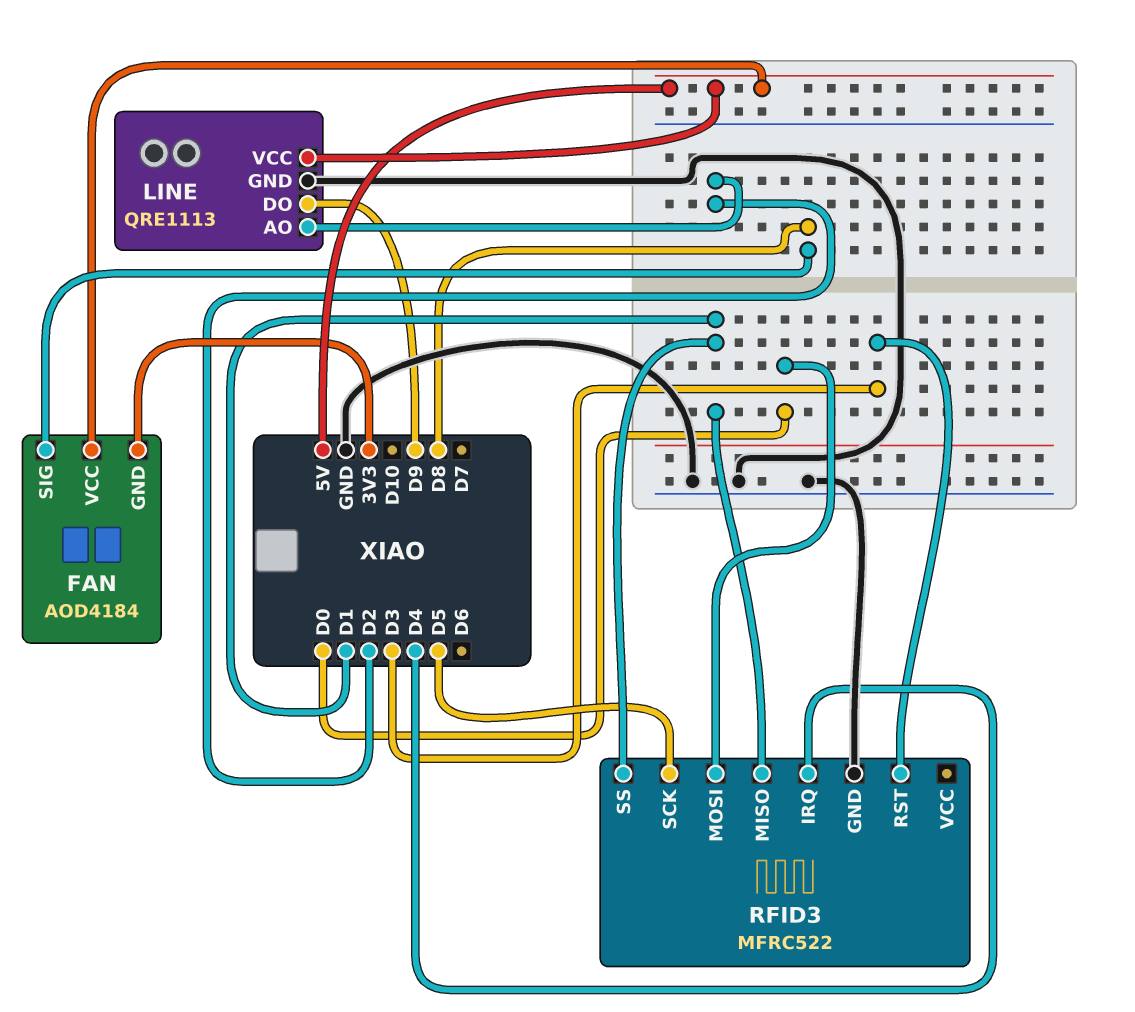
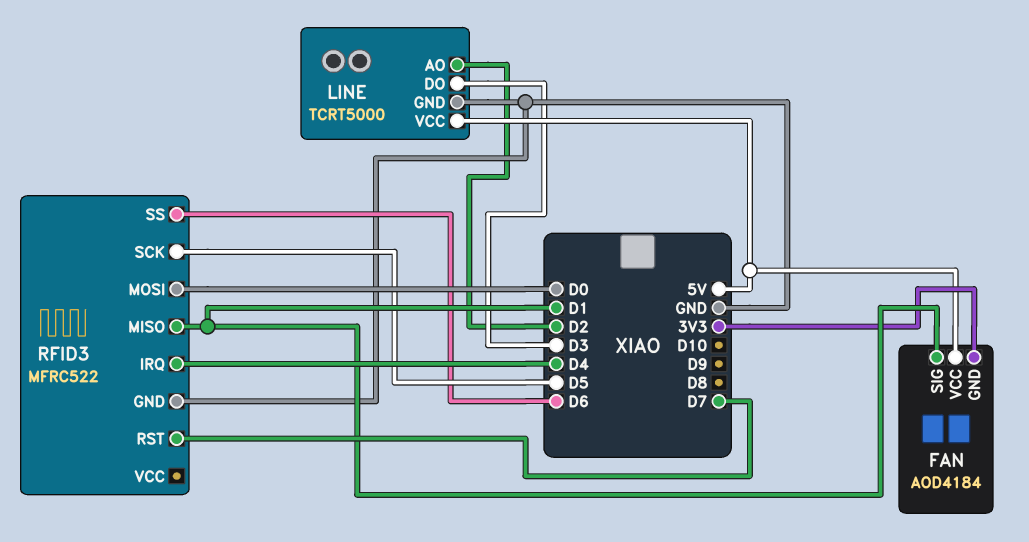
FAN pin SIG: D8 -> D1
LINE: QRE1113 -> TCRT5000
LINE pin DO: D9 -> D3
RFID3 pin RST: D3 -> D7
RFID3 pin SS: D1 -> D6

